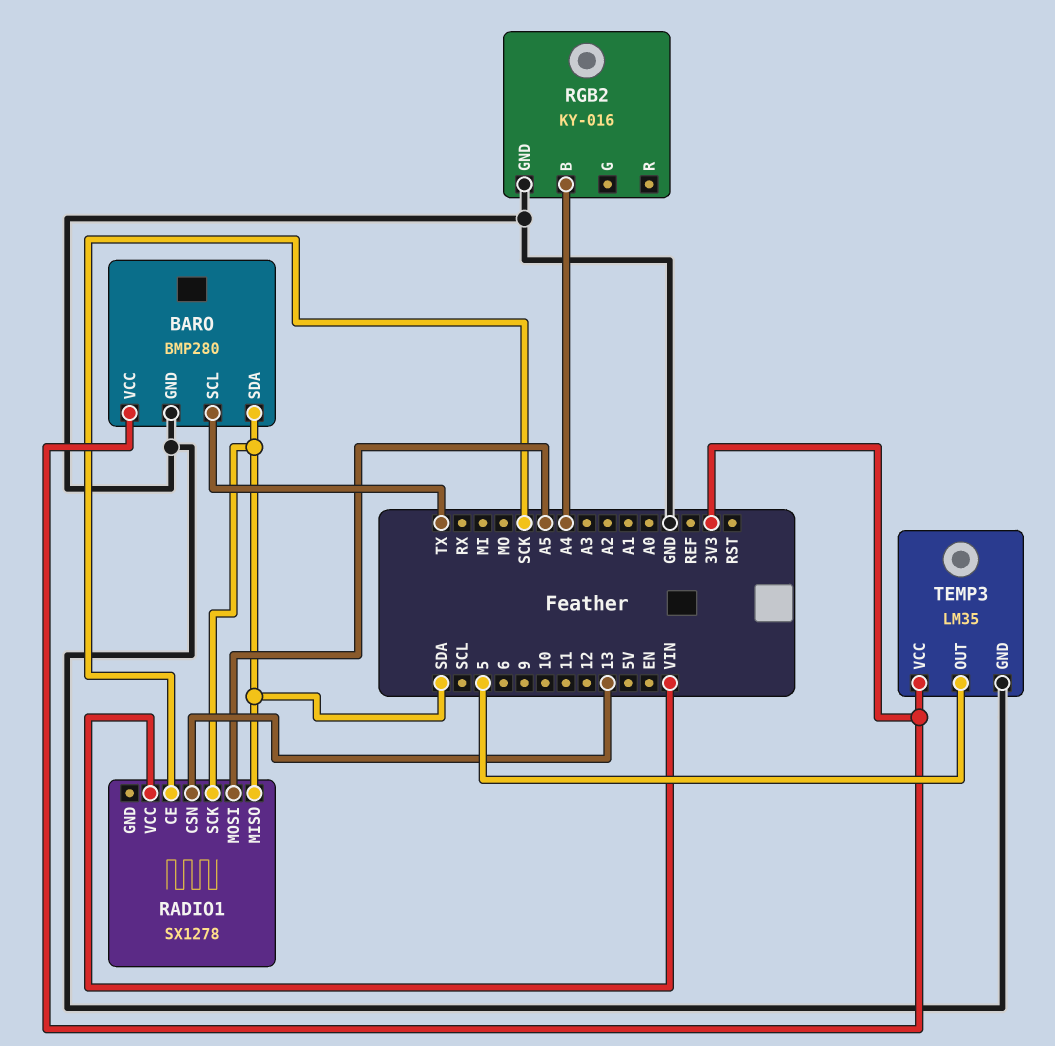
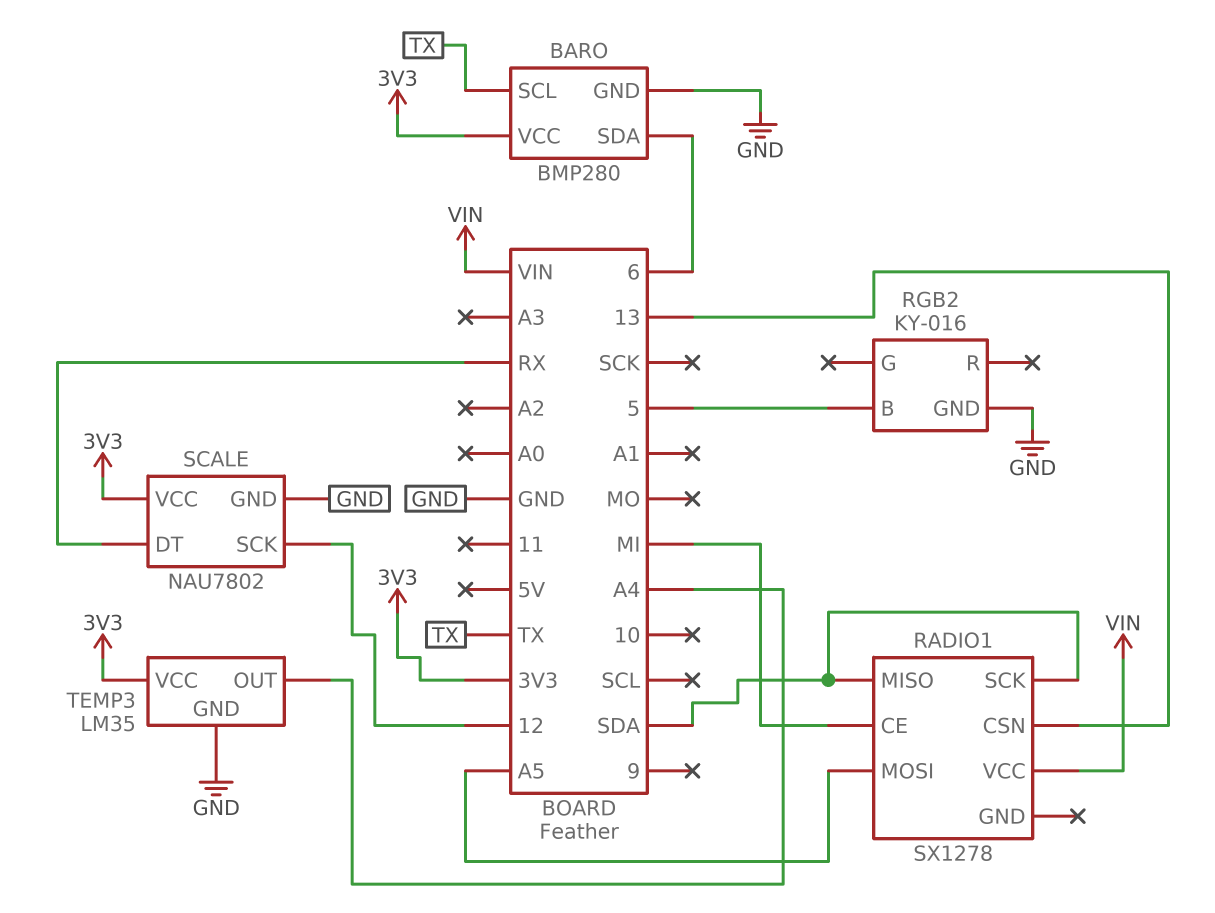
BARO pin SDA: SDA -> 6
RADIO1 pin CE: SCK -> MI
RGB2 pin B: A4 -> 5
SCALE: none -> NAU7802
SCALE pin DT: none -> RX
SCALE pin GND: none -> GND
SCALE pin SCK: none -> 12
SCALE pin VCC: none -> 3V3
TEMP3 pin OUT: 5 -> A4

